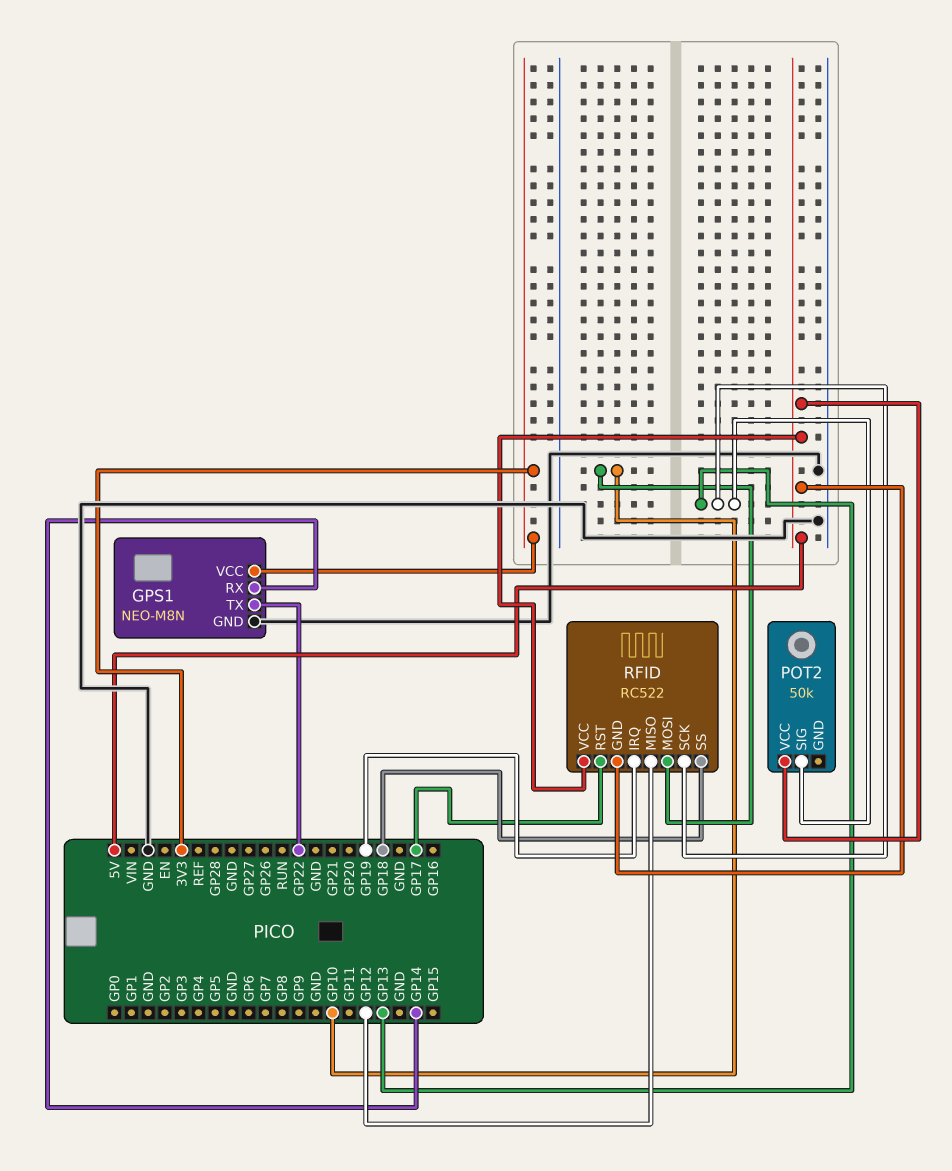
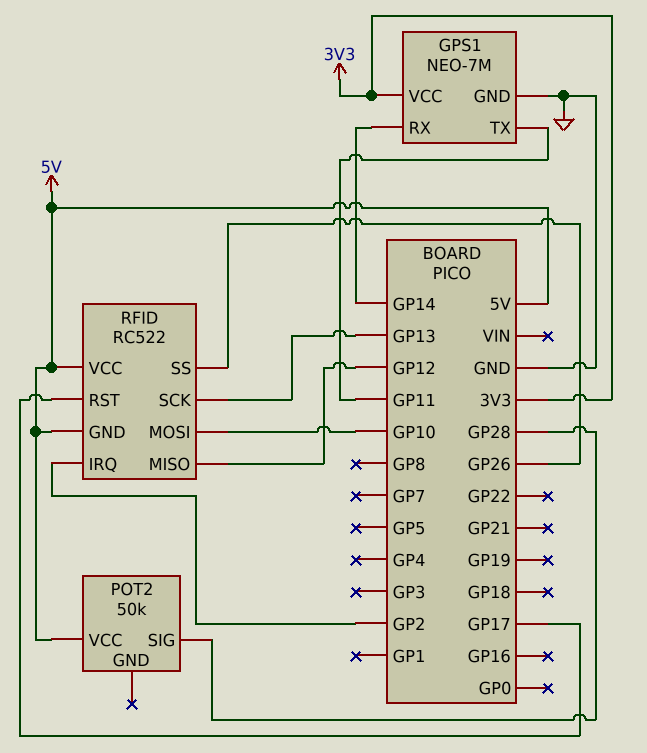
GPS1: NEO-M8N -> NEO-7M
GPS1 pin TX: GP22 -> GP11
POT2 pin SIG: GP13 -> GP28
RFID pin IRQ: GP19 -> GP2
RFID pin SS: GP18 -> GP26

